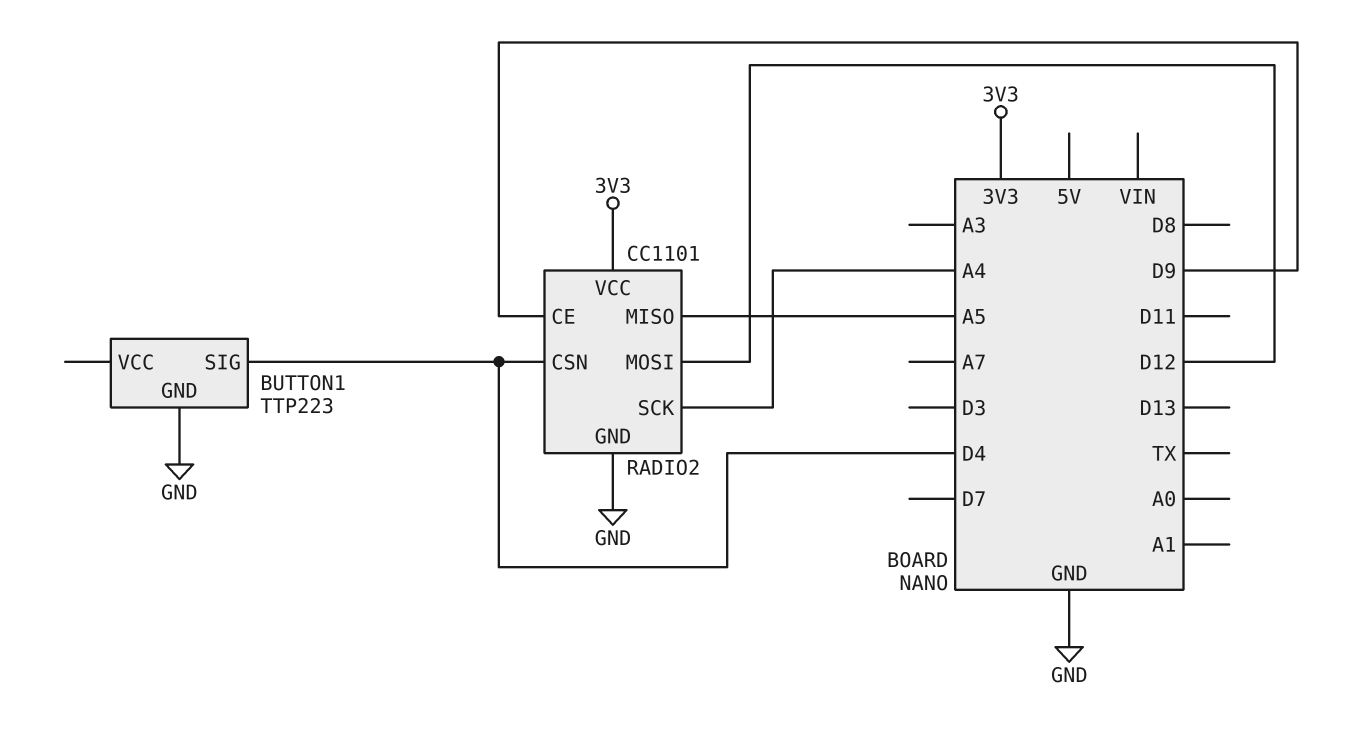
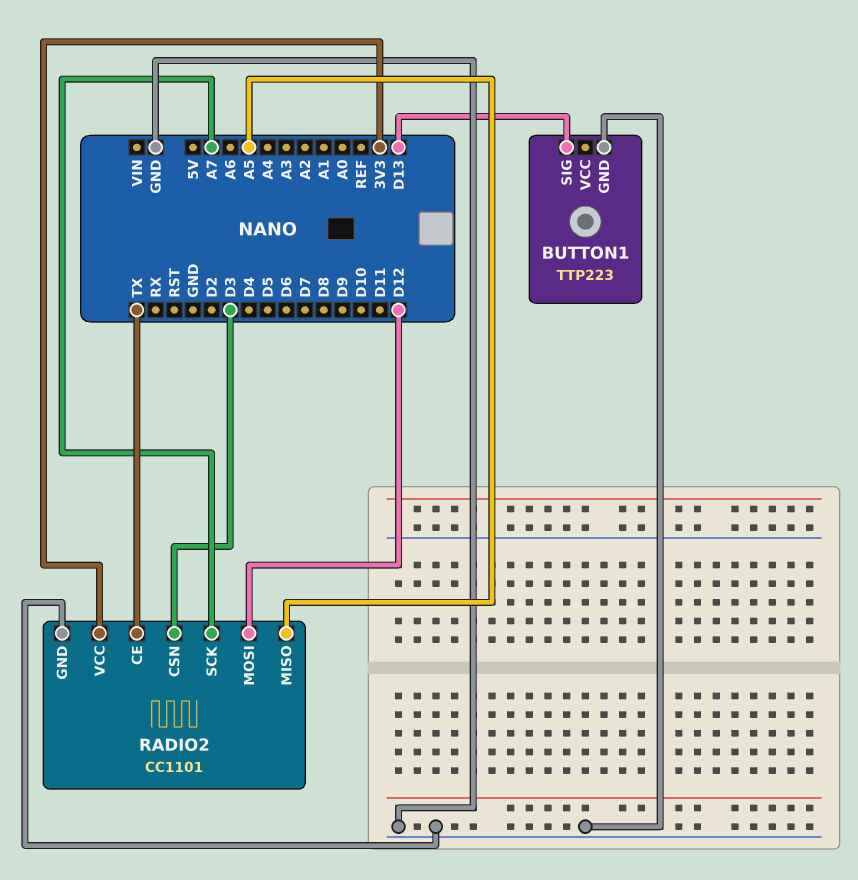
BUTTON1 pin SIG: D4 -> D13
RADIO2 pin CE: D9 -> TX
RADIO2 pin CSN: D4 -> D3
RADIO2 pin SCK: A4 -> A7

